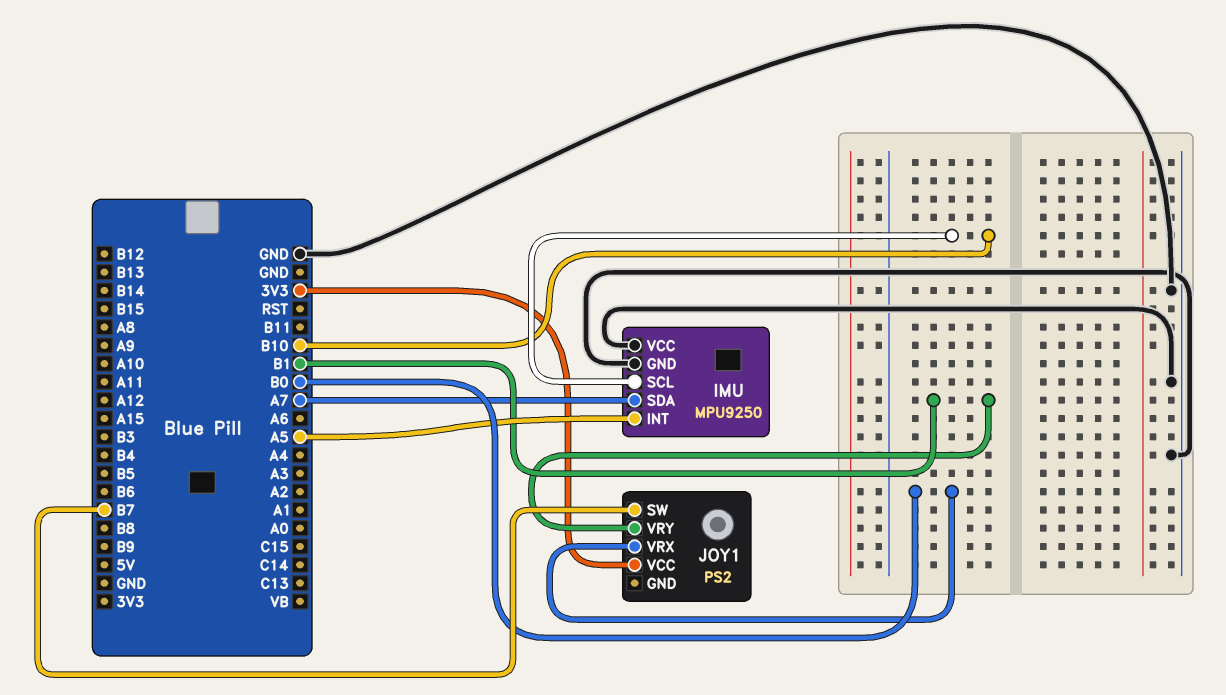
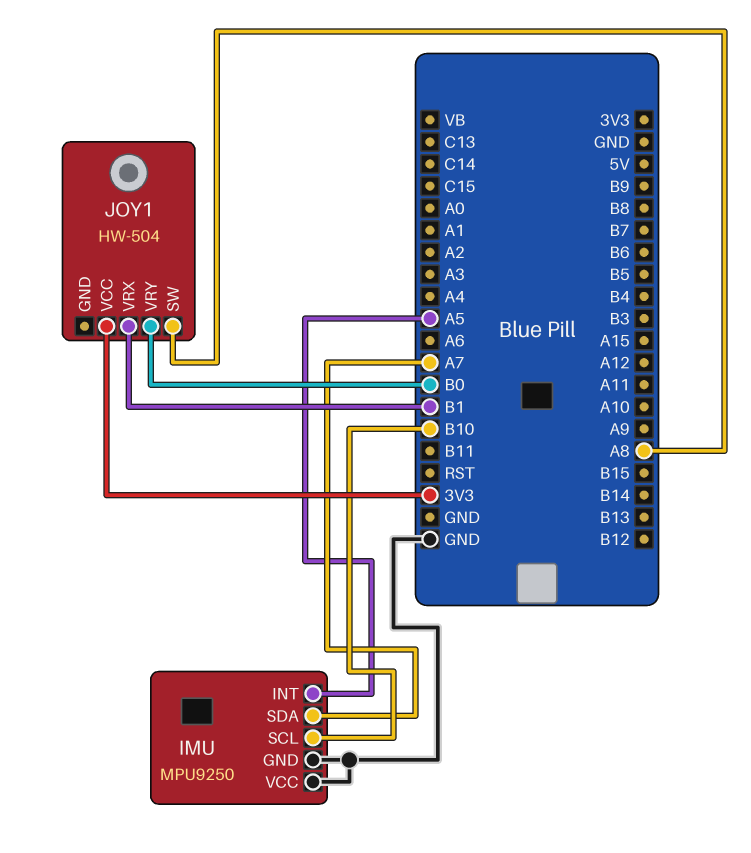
JOY1: PS2 -> HW-504
JOY1 pin SW: B7 -> A8
JOY1 pin VRX: B0 -> B1
JOY1 pin VRY: B1 -> B0

